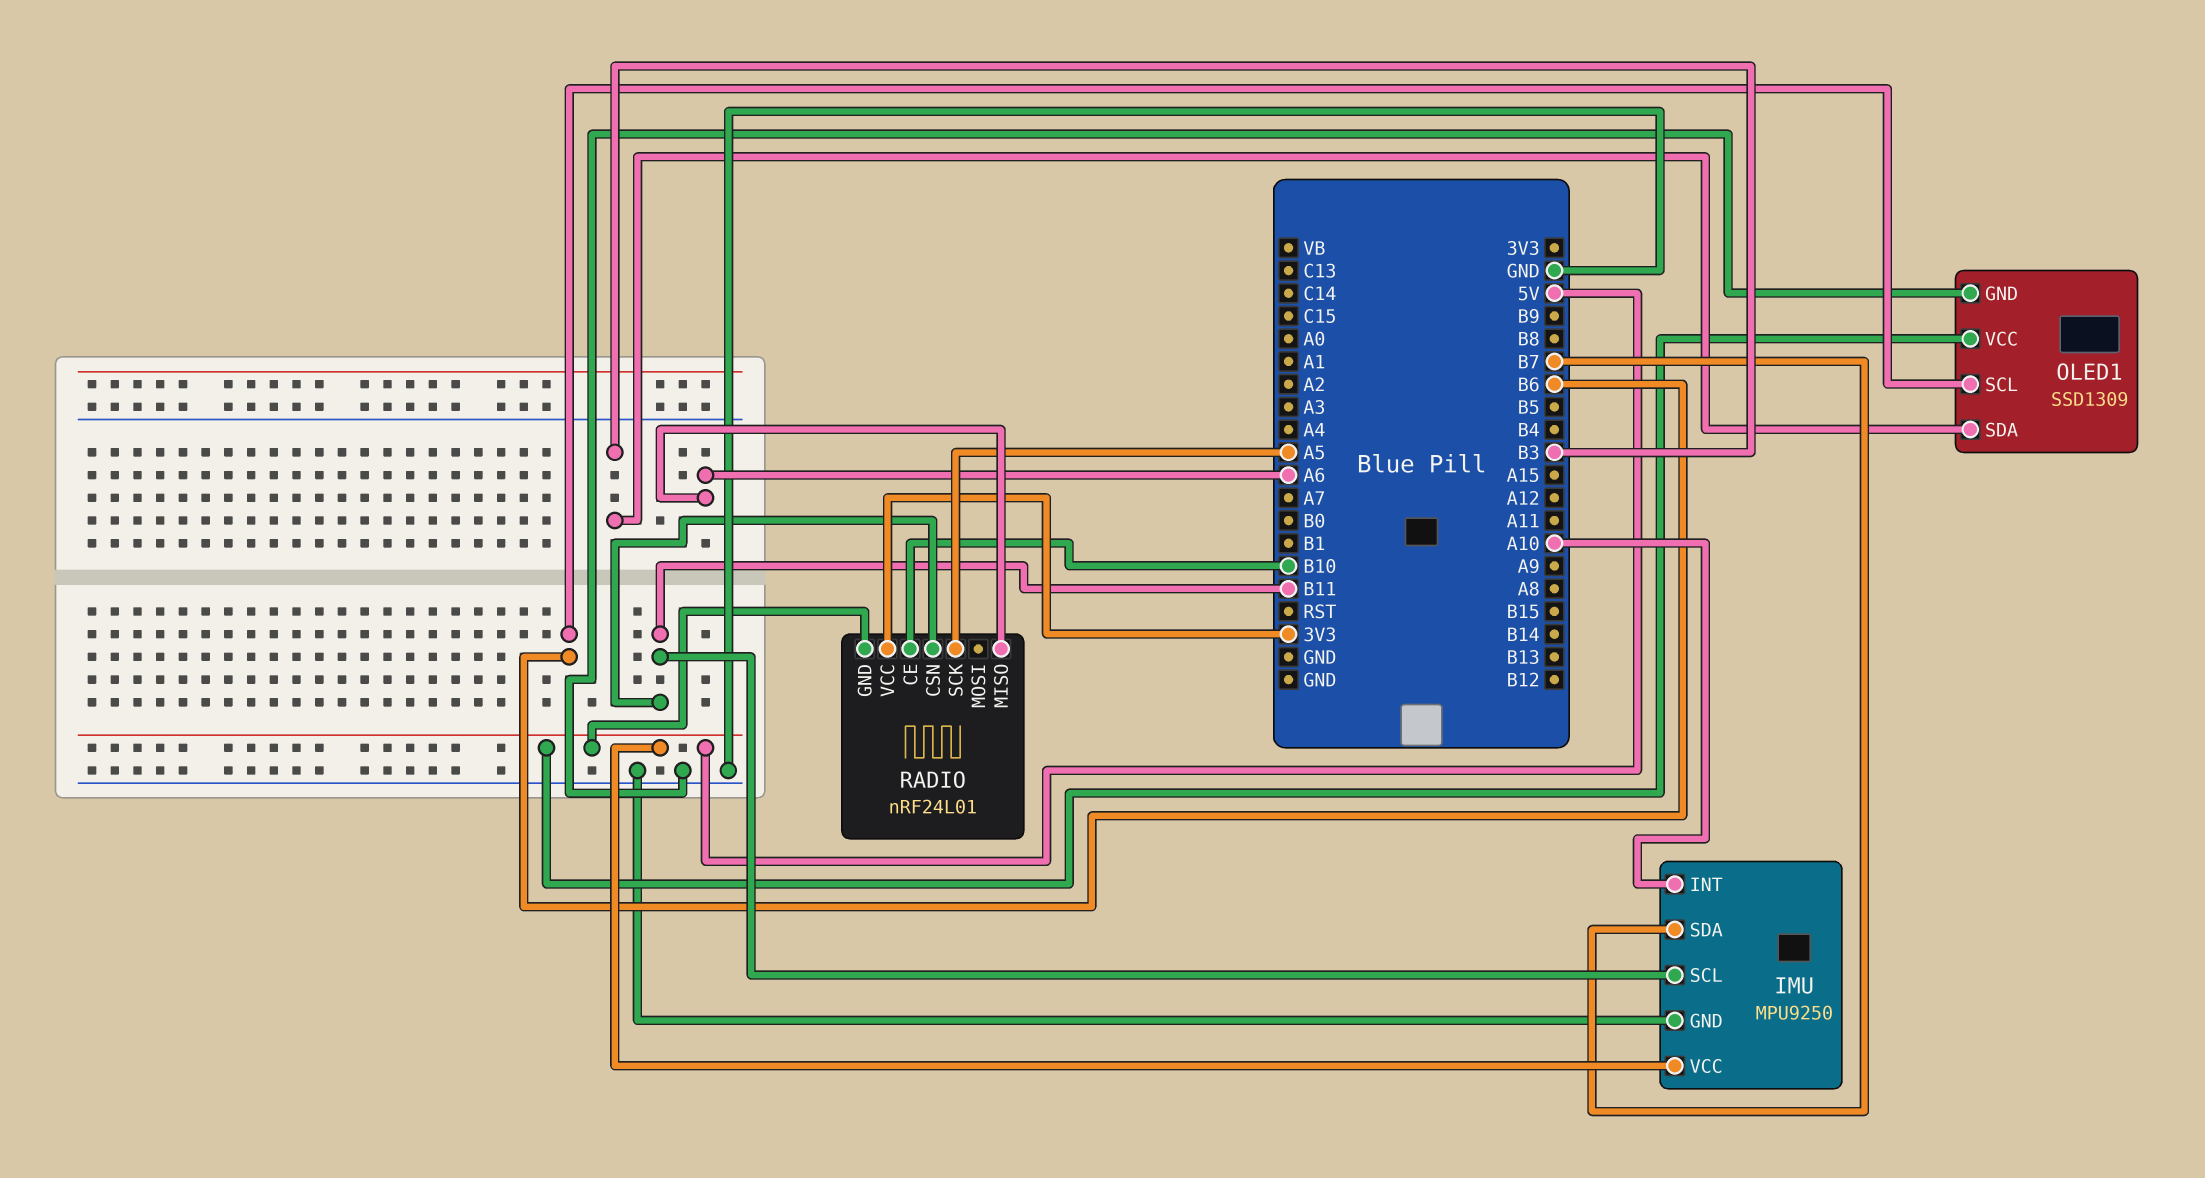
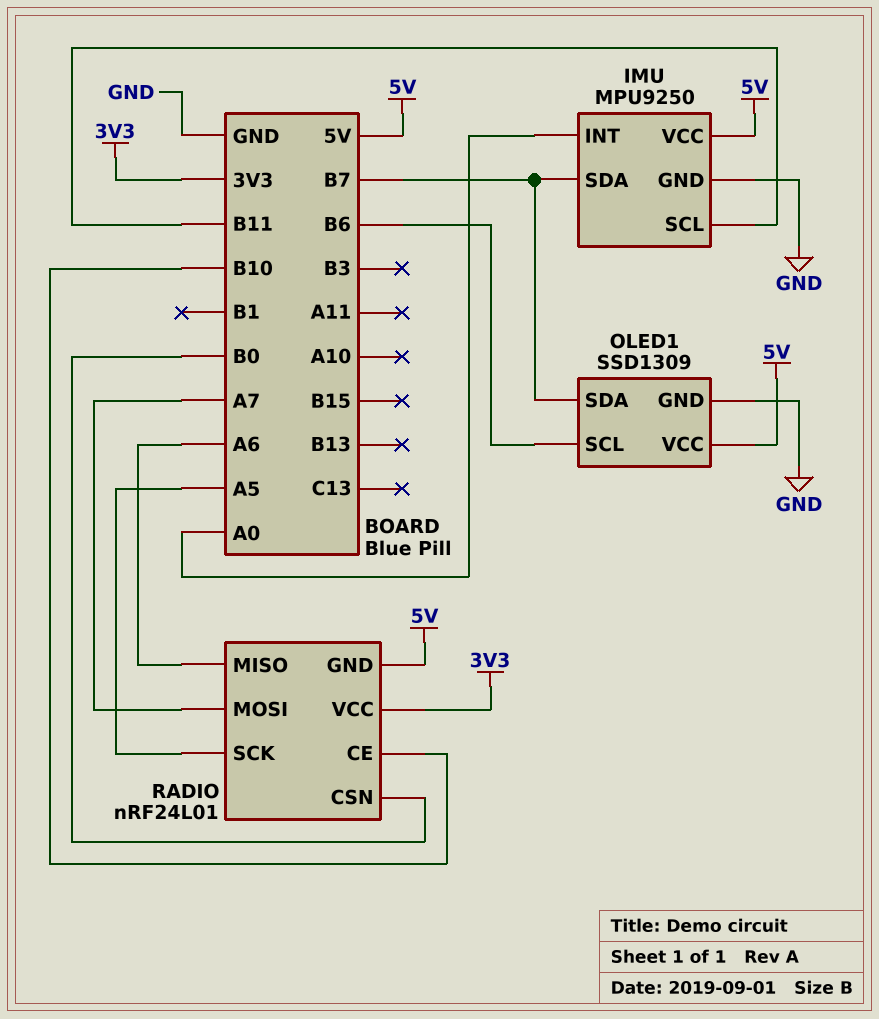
IMU pin INT: A10 -> A0
OLED1 pin SDA: B3 -> B7
RADIO pin CSN: B11 -> B0
RADIO pin MOSI: none -> A7

